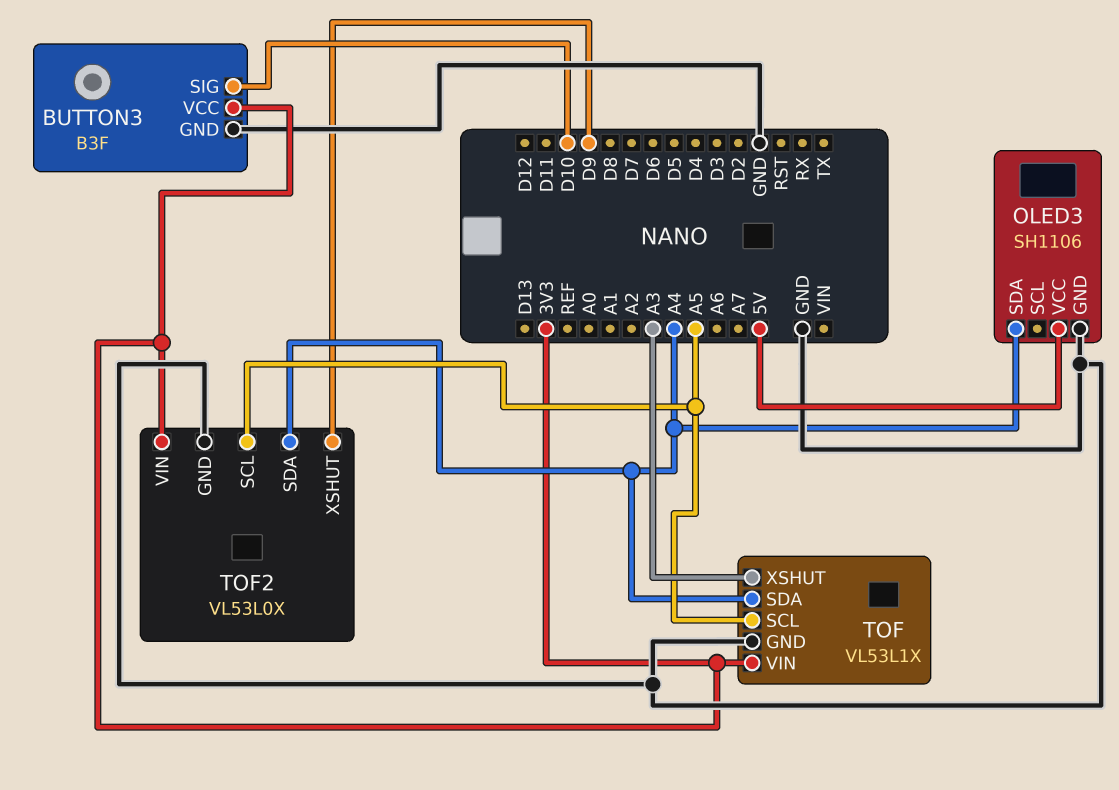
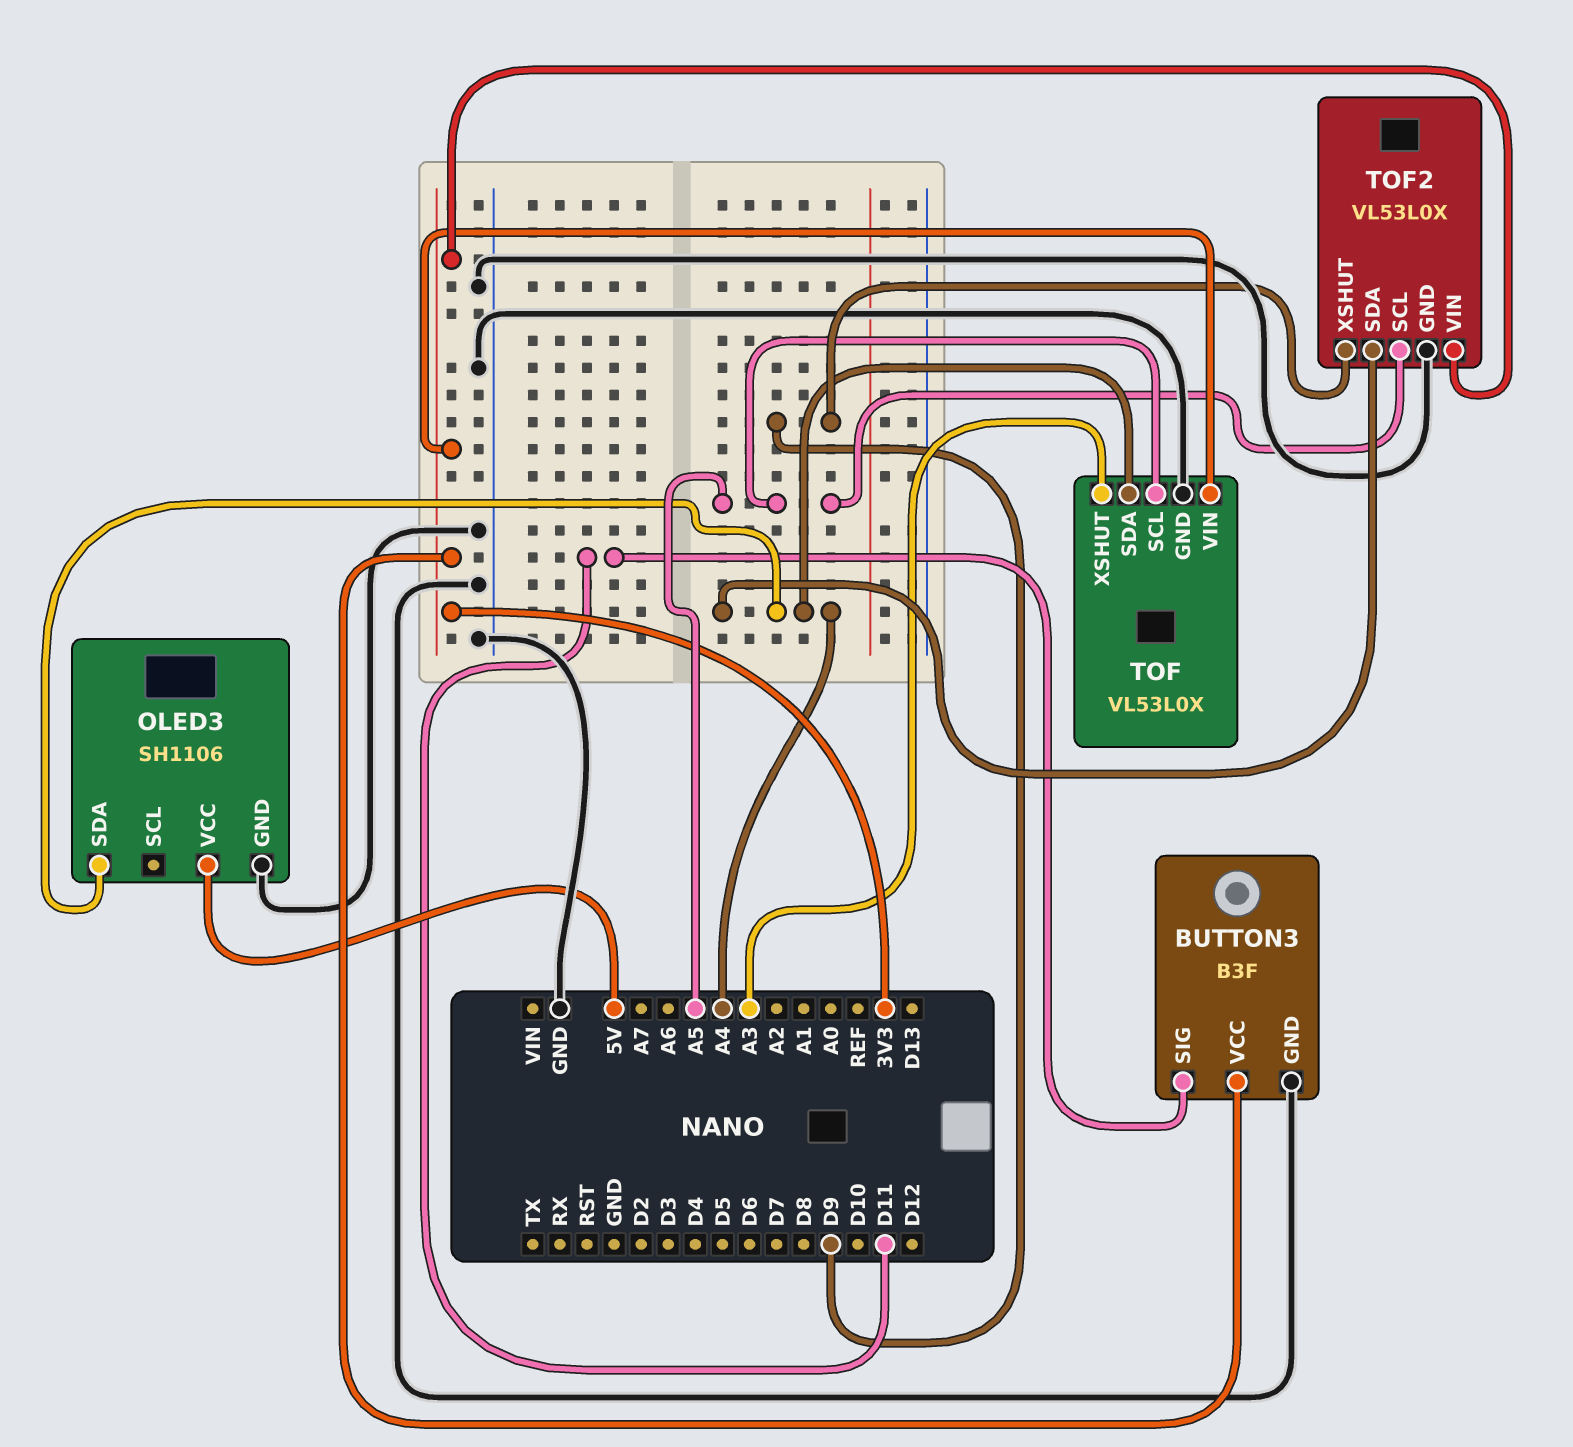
BUTTON3 pin SIG: D10 -> D11
TOF: VL53L1X -> VL53L0X

